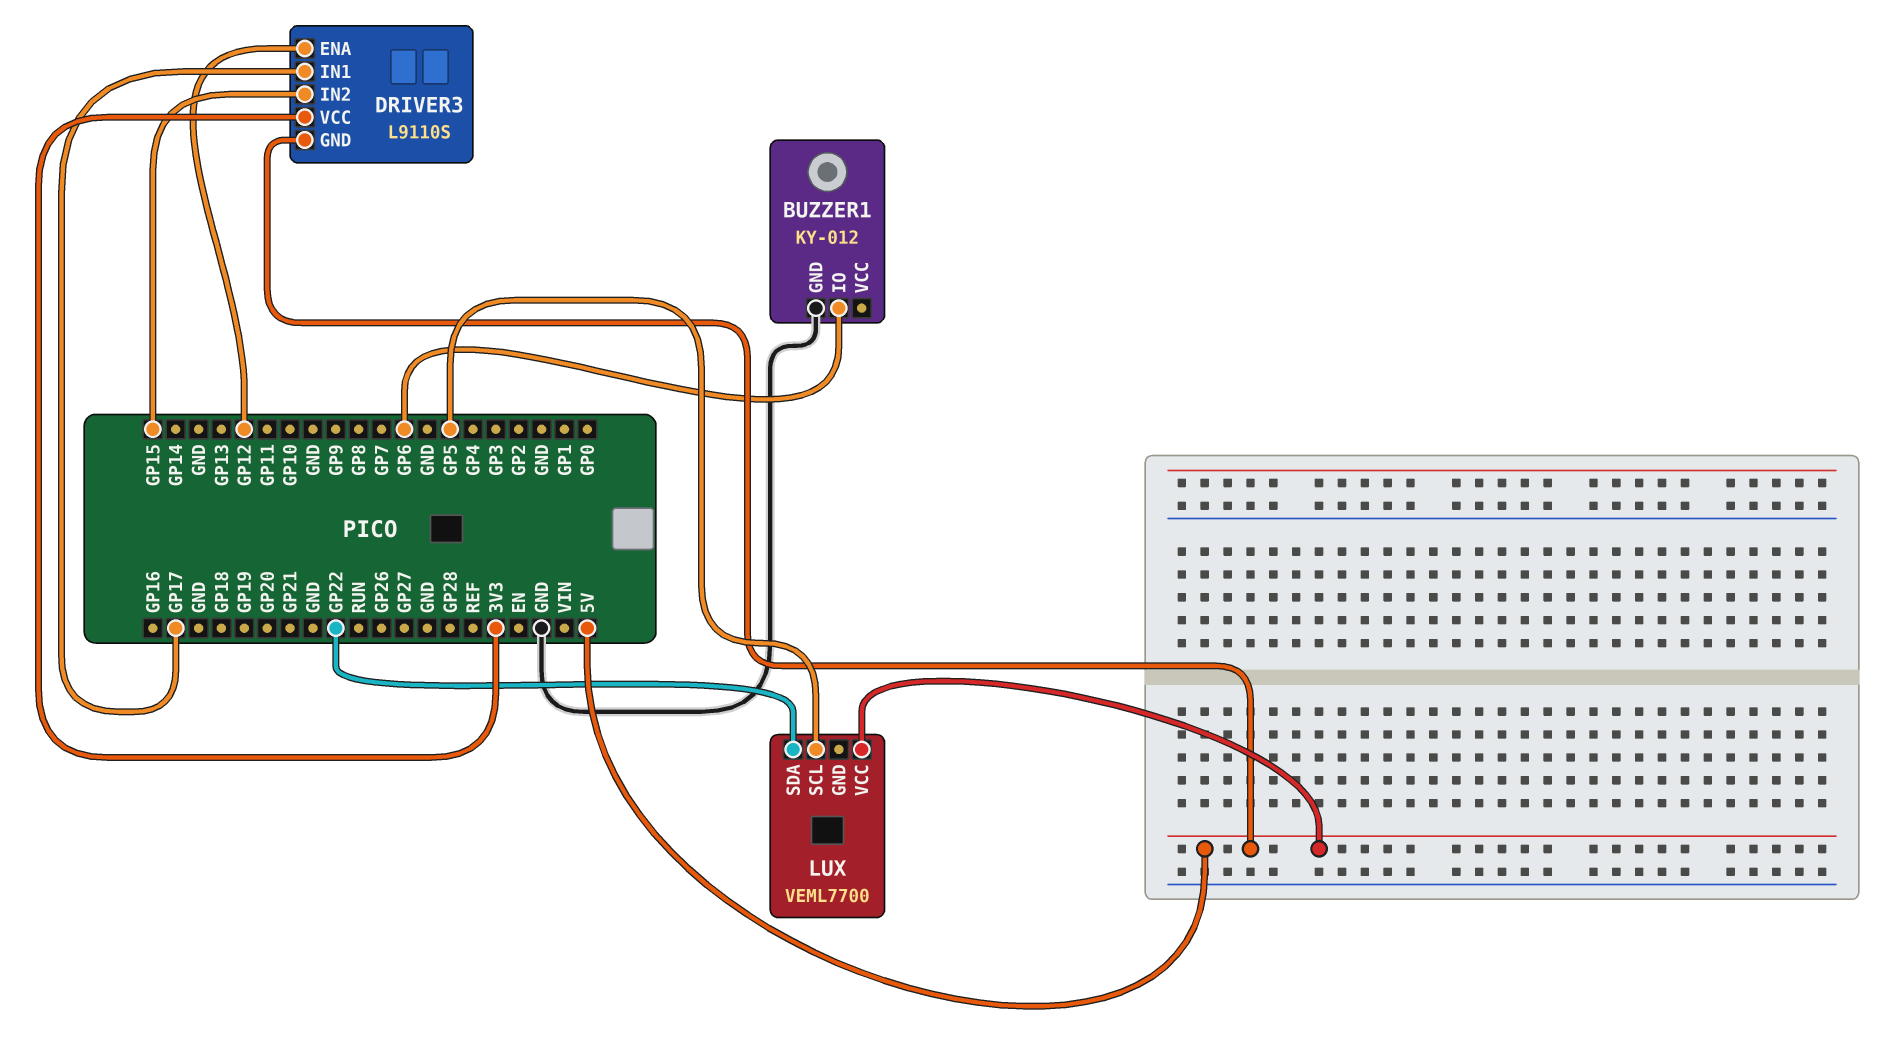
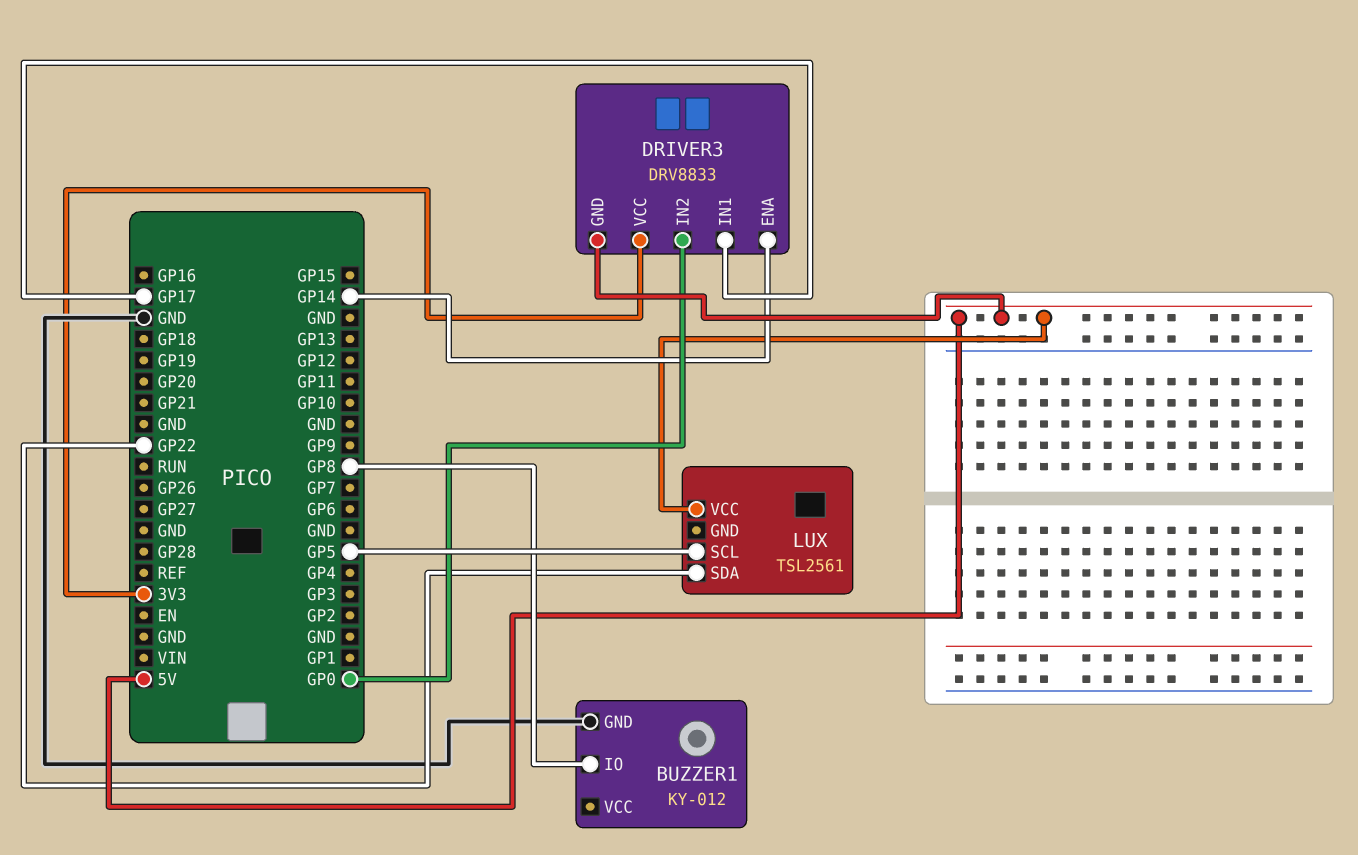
BUZZER1 pin IO: GP6 -> GP8
DRIVER3: L9110S -> DRV8833
DRIVER3 pin ENA: GP12 -> GP14
DRIVER3 pin IN2: GP15 -> GP0
LUX: VEML7700 -> TSL2561

